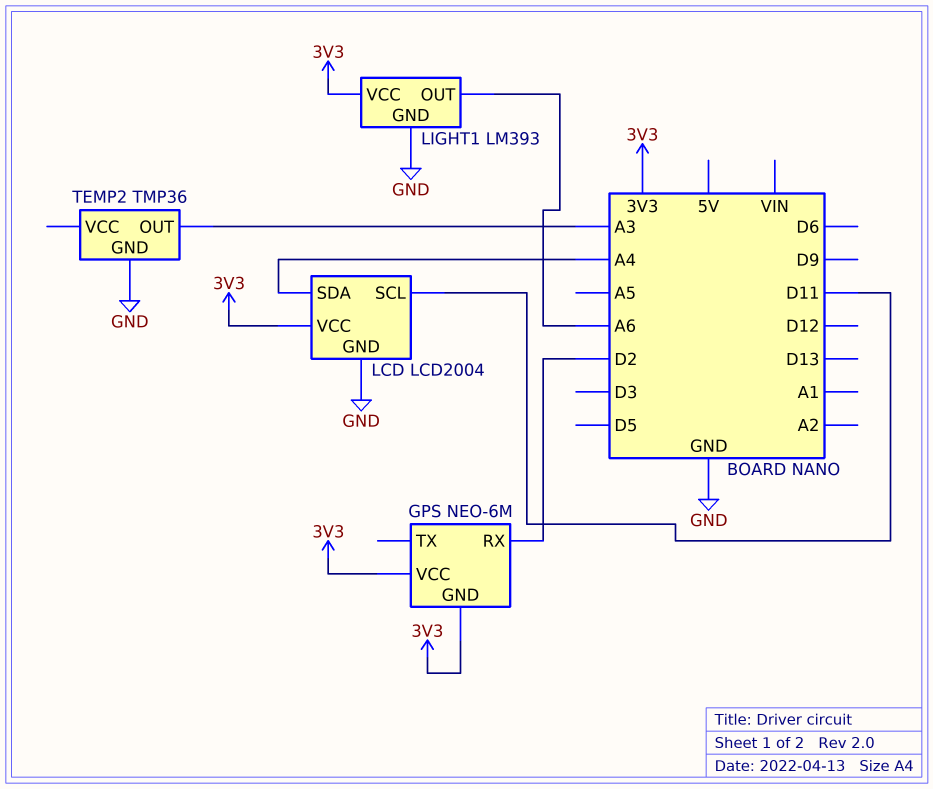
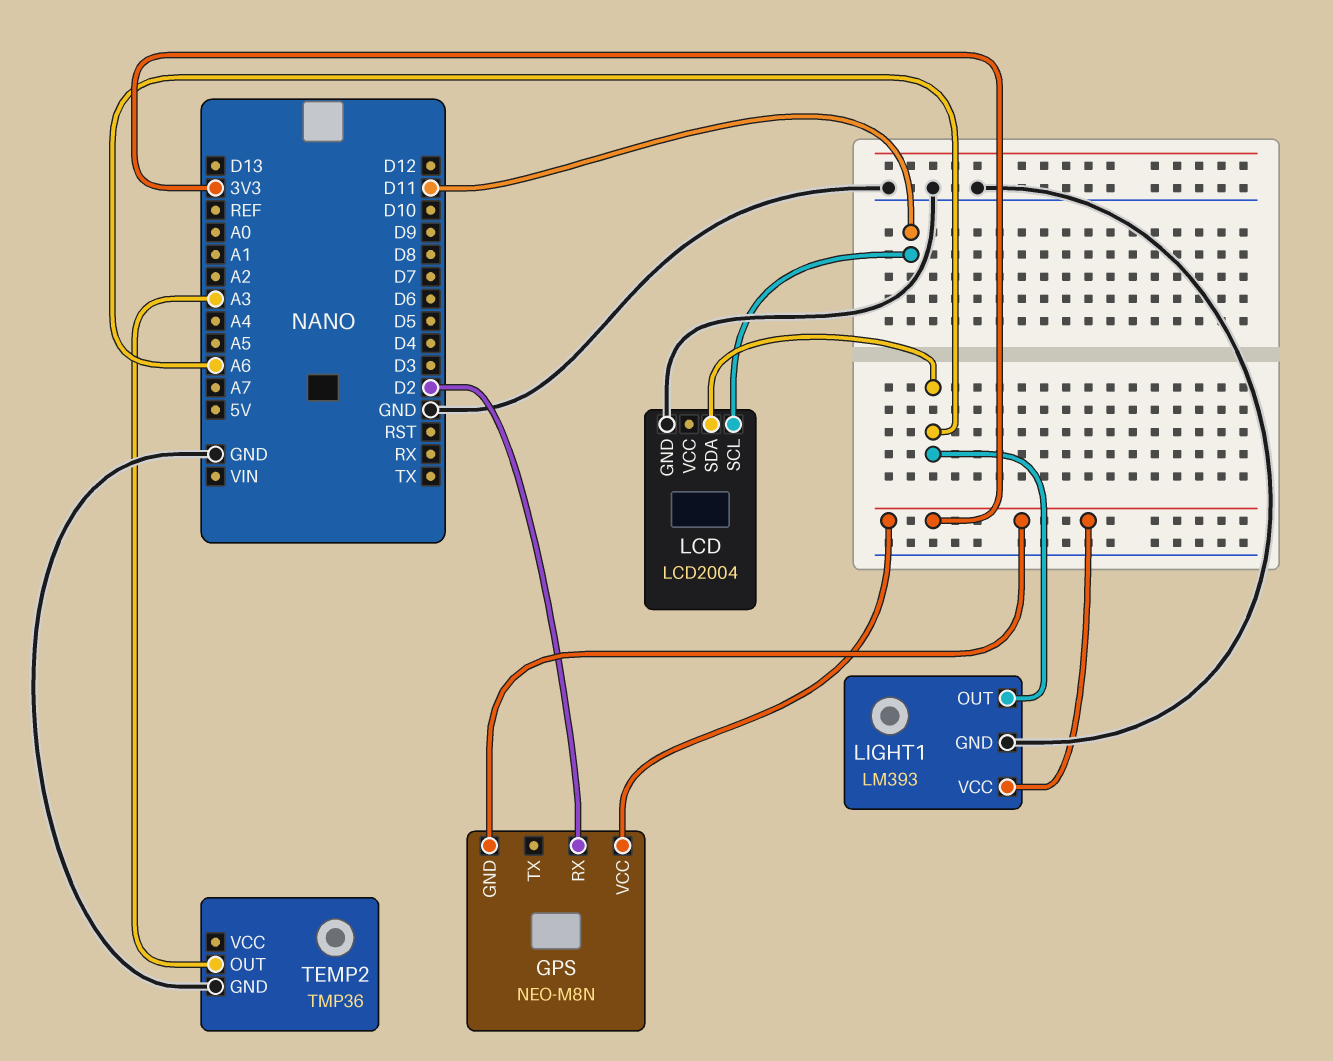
GPS: NEO-6M -> NEO-M8N
LCD pin SDA: A4 -> A6
LCD pin VCC: 3V3 -> none

